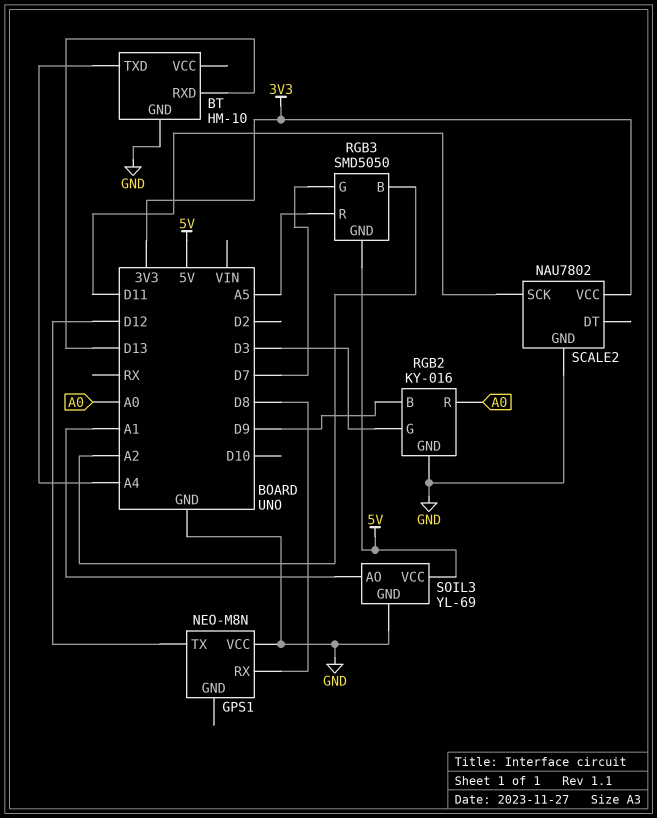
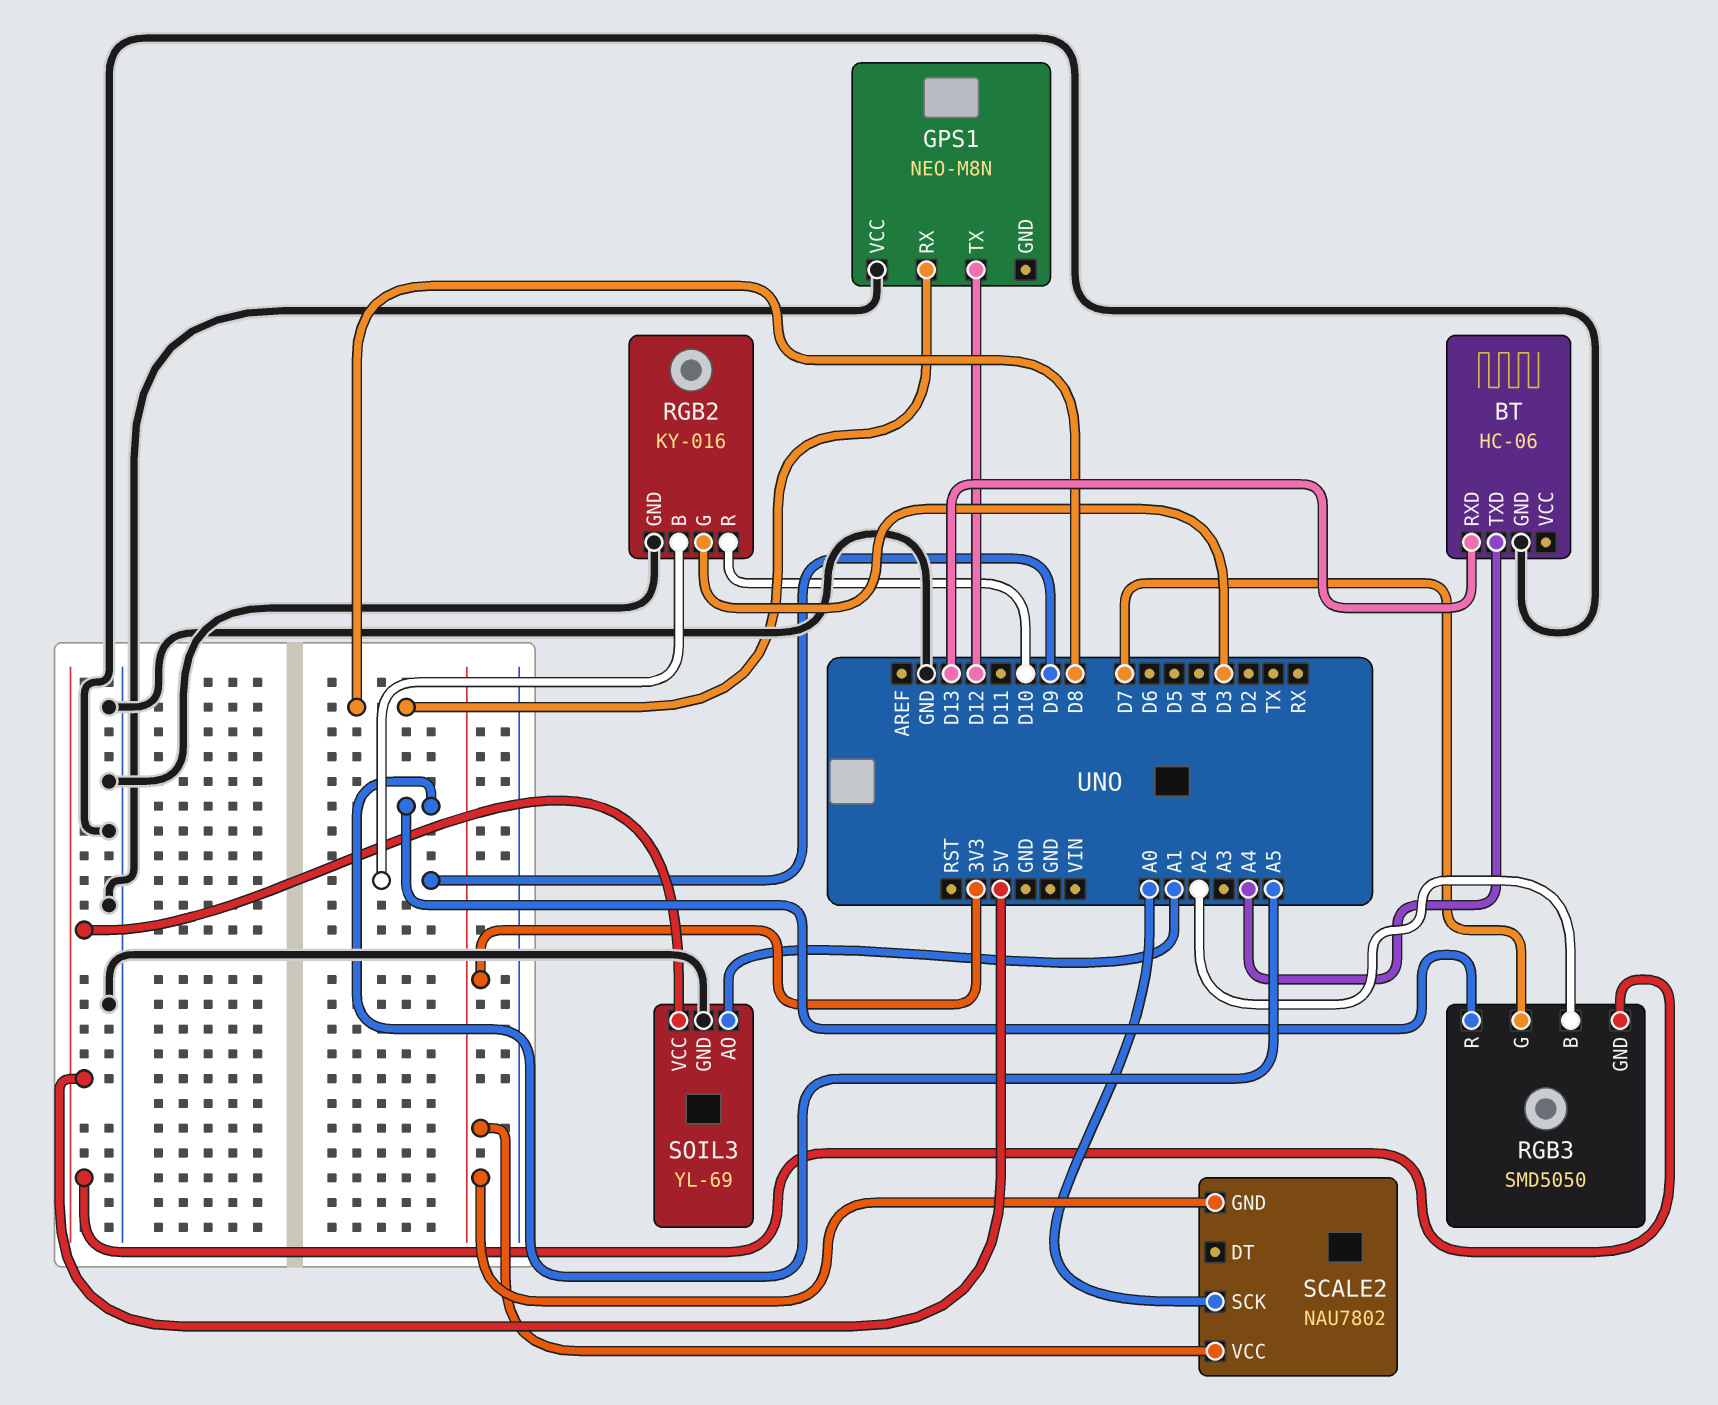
BT: HM-10 -> HC-06
RGB2 pin R: A0 -> D10
SCALE2 pin GND: GND -> 3V3
SCALE2 pin SCK: D11 -> A0

